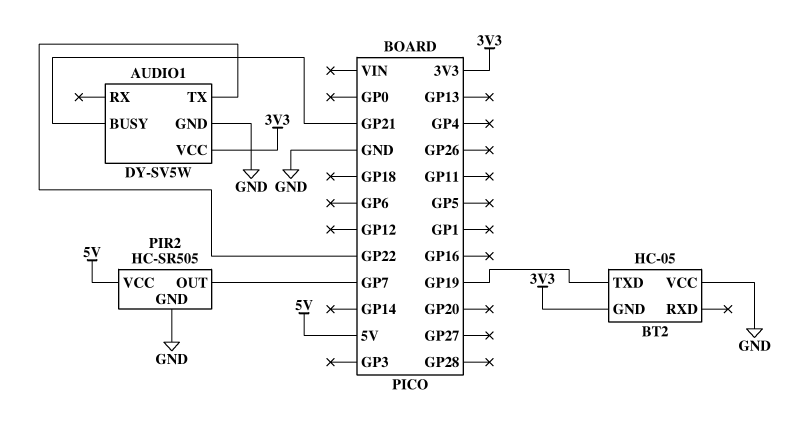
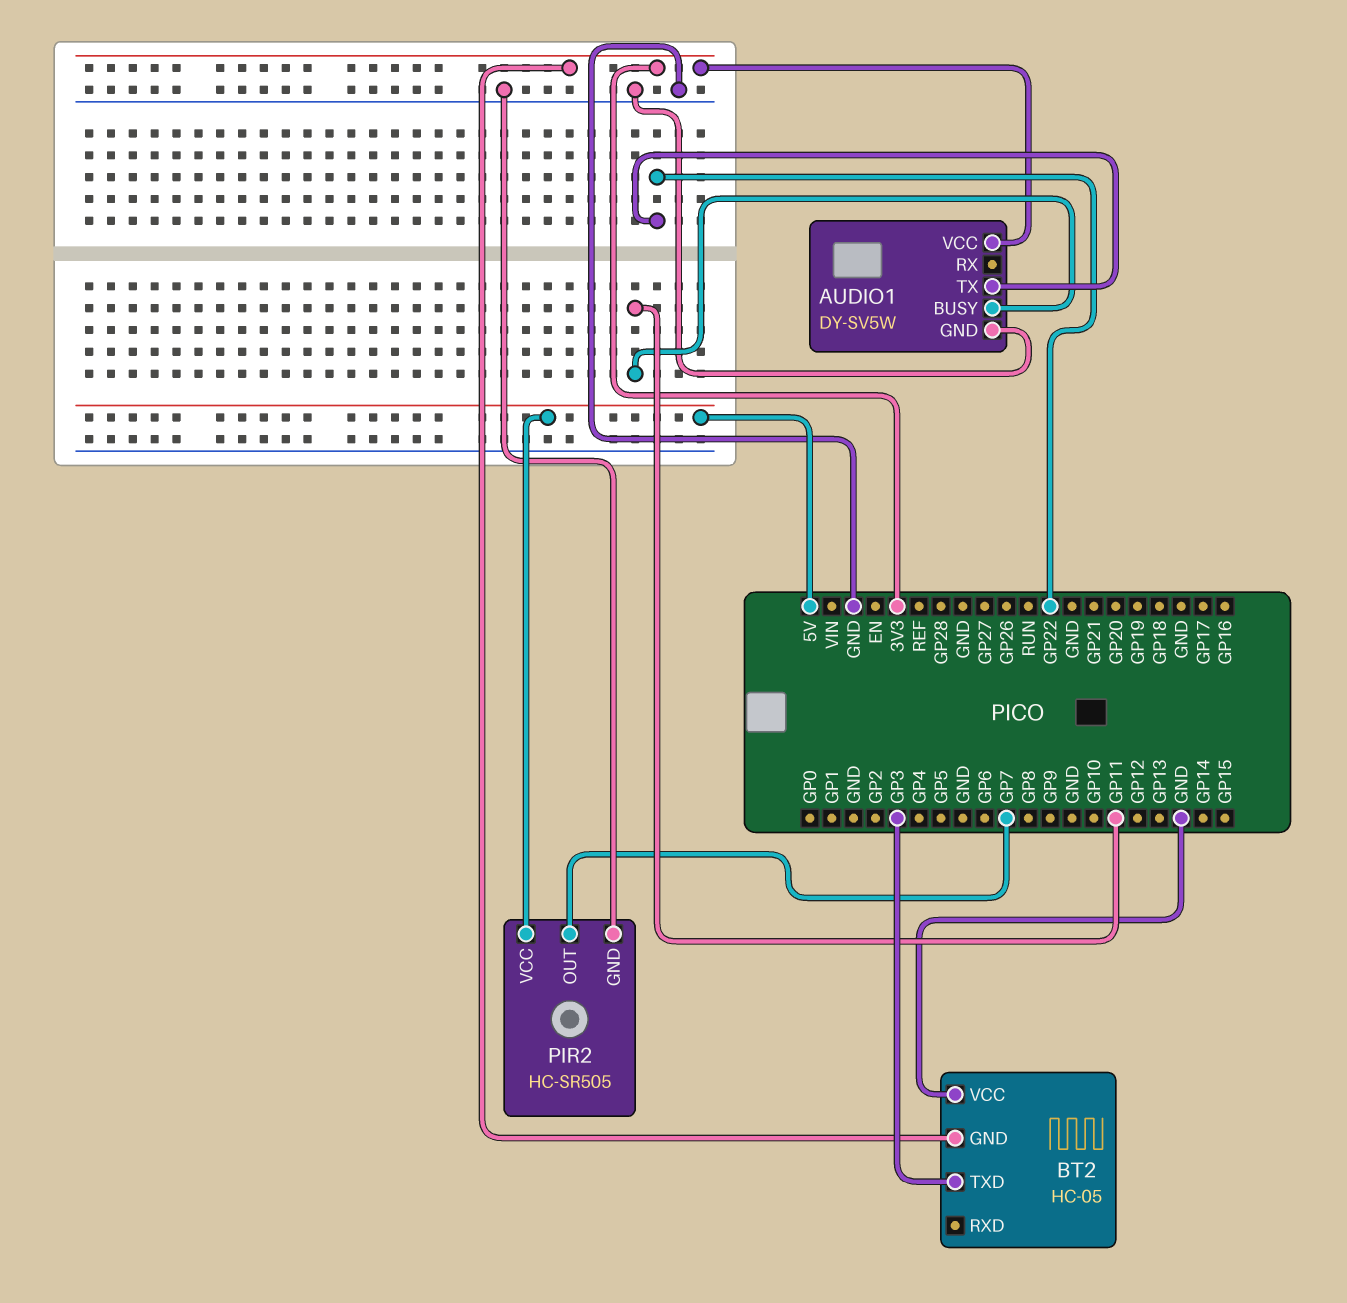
AUDIO1 pin BUSY: GP21 -> GP11
BT2 pin TXD: GP19 -> GP3

